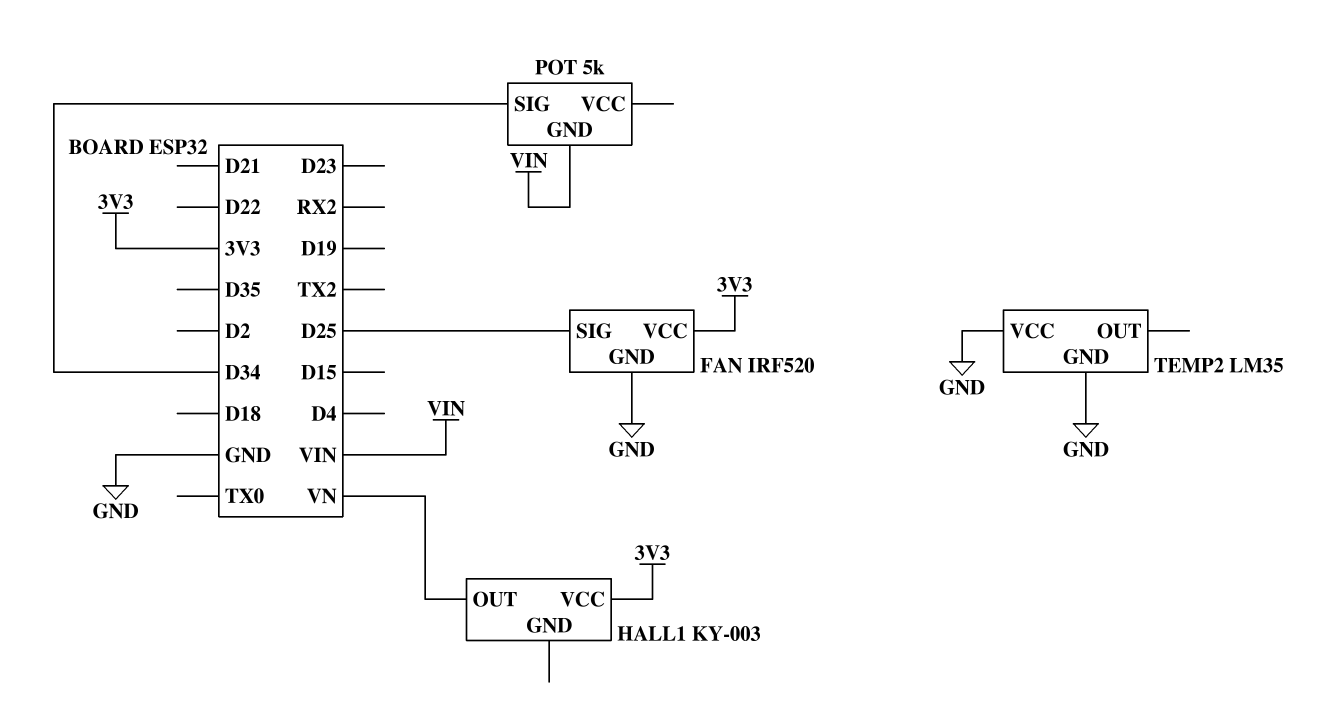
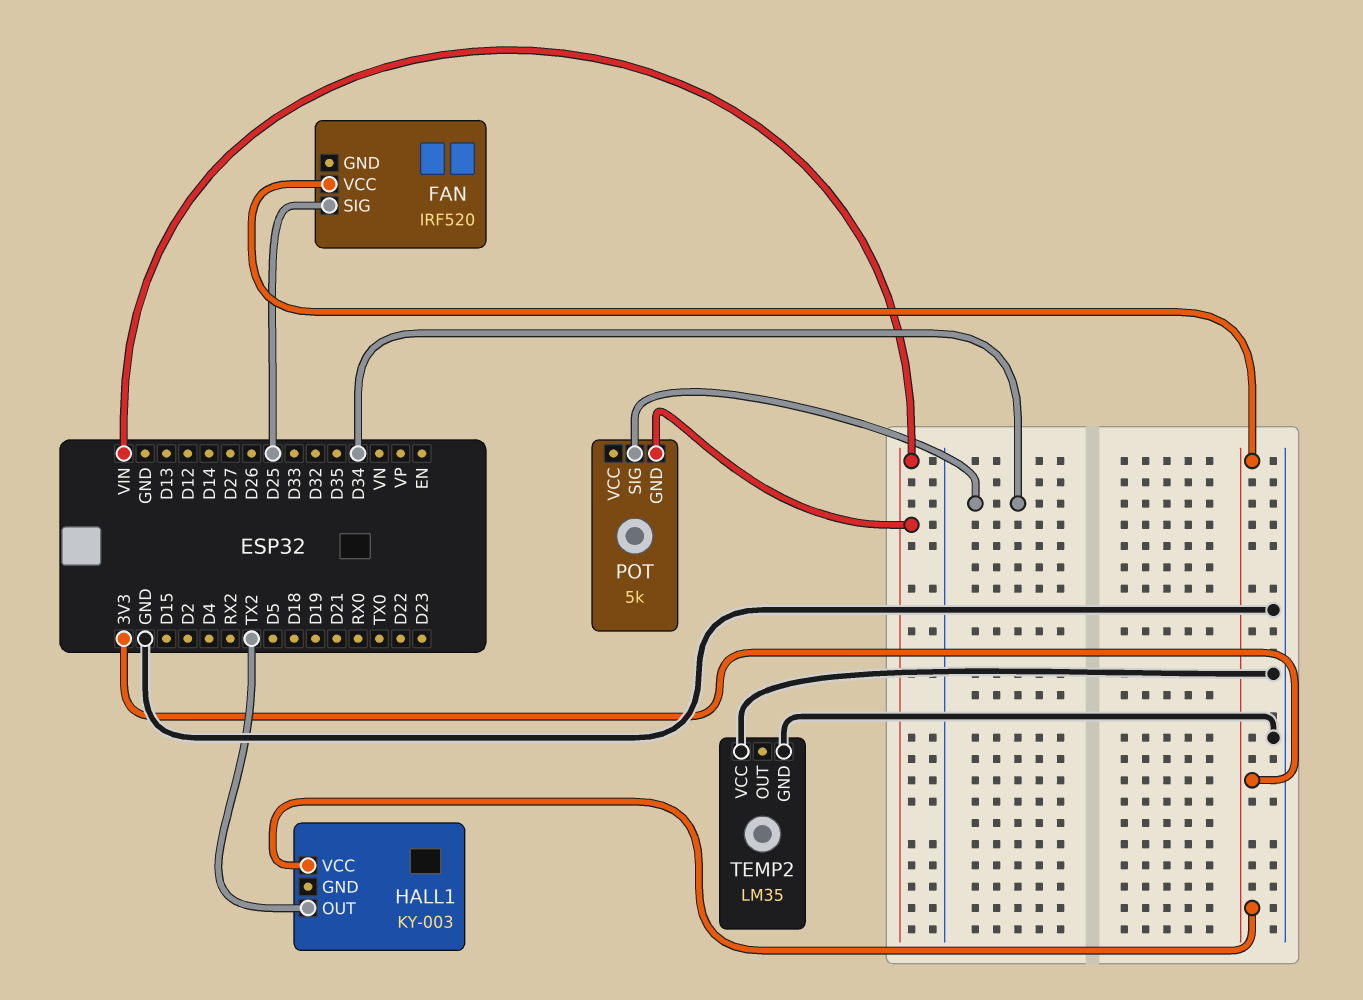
FAN pin GND: GND -> none
HALL1 pin OUT: VN -> TX2

